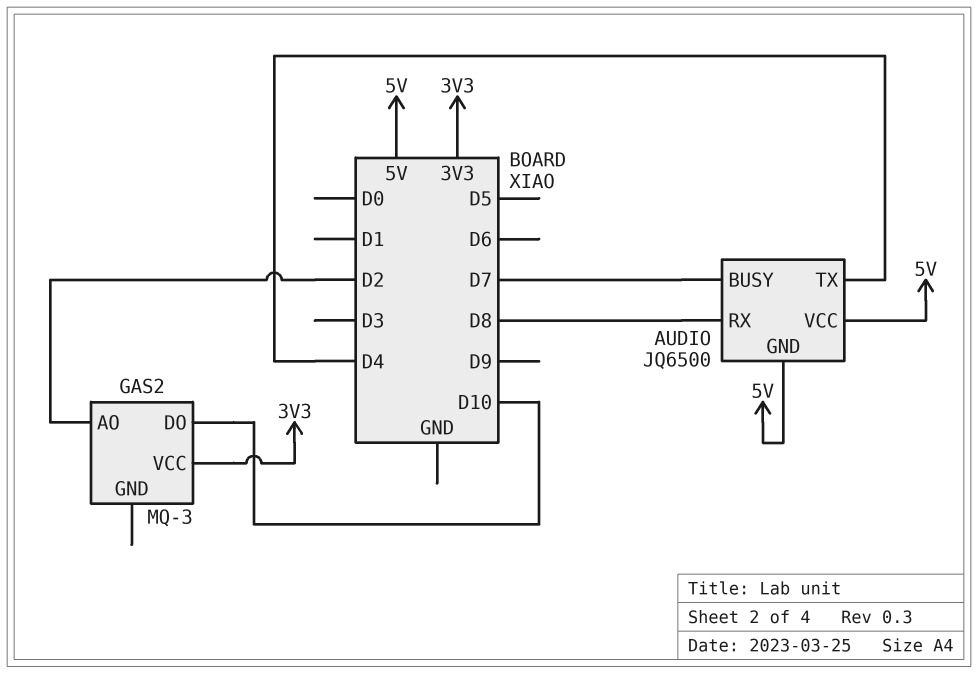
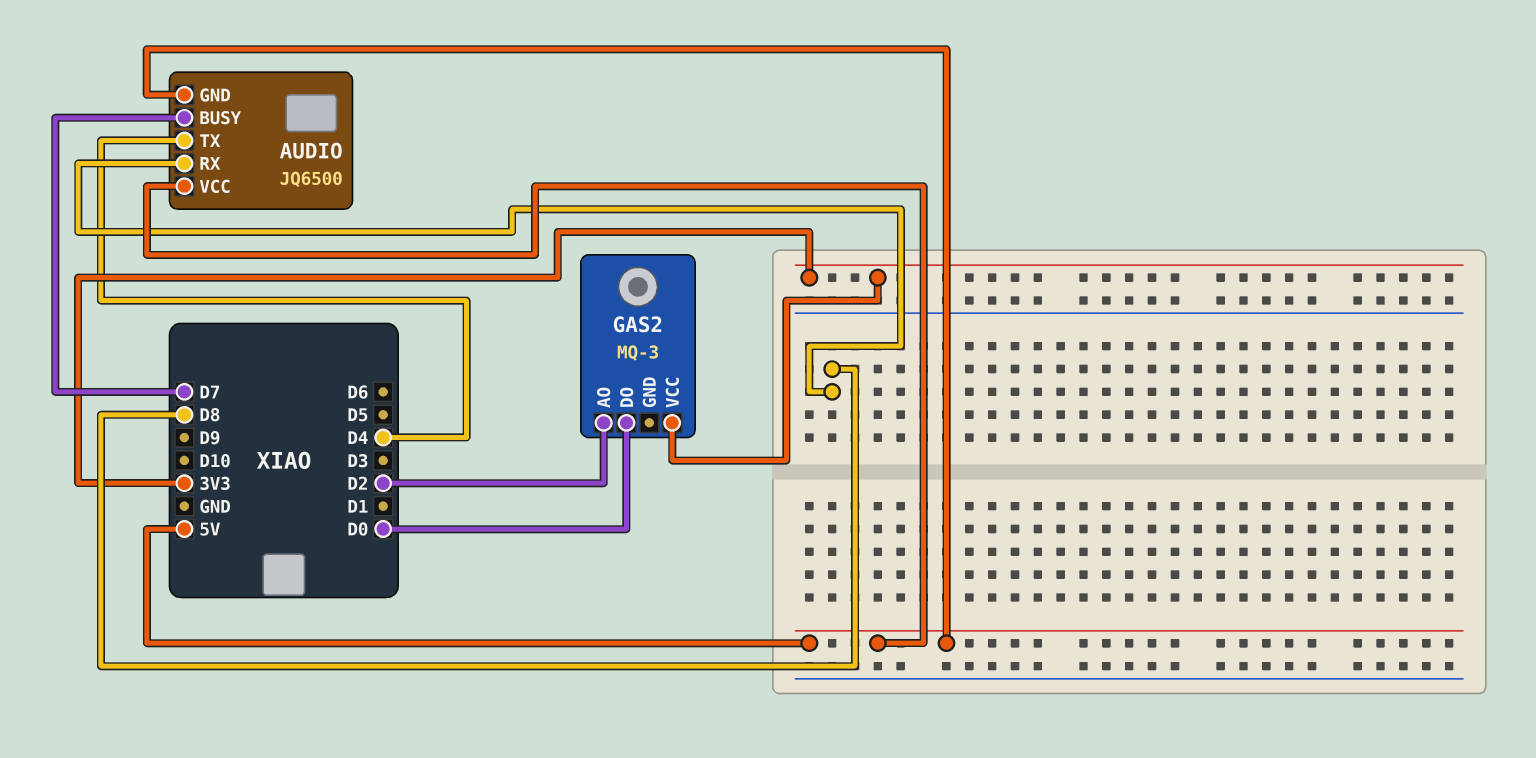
GAS2 pin DO: D10 -> D0

